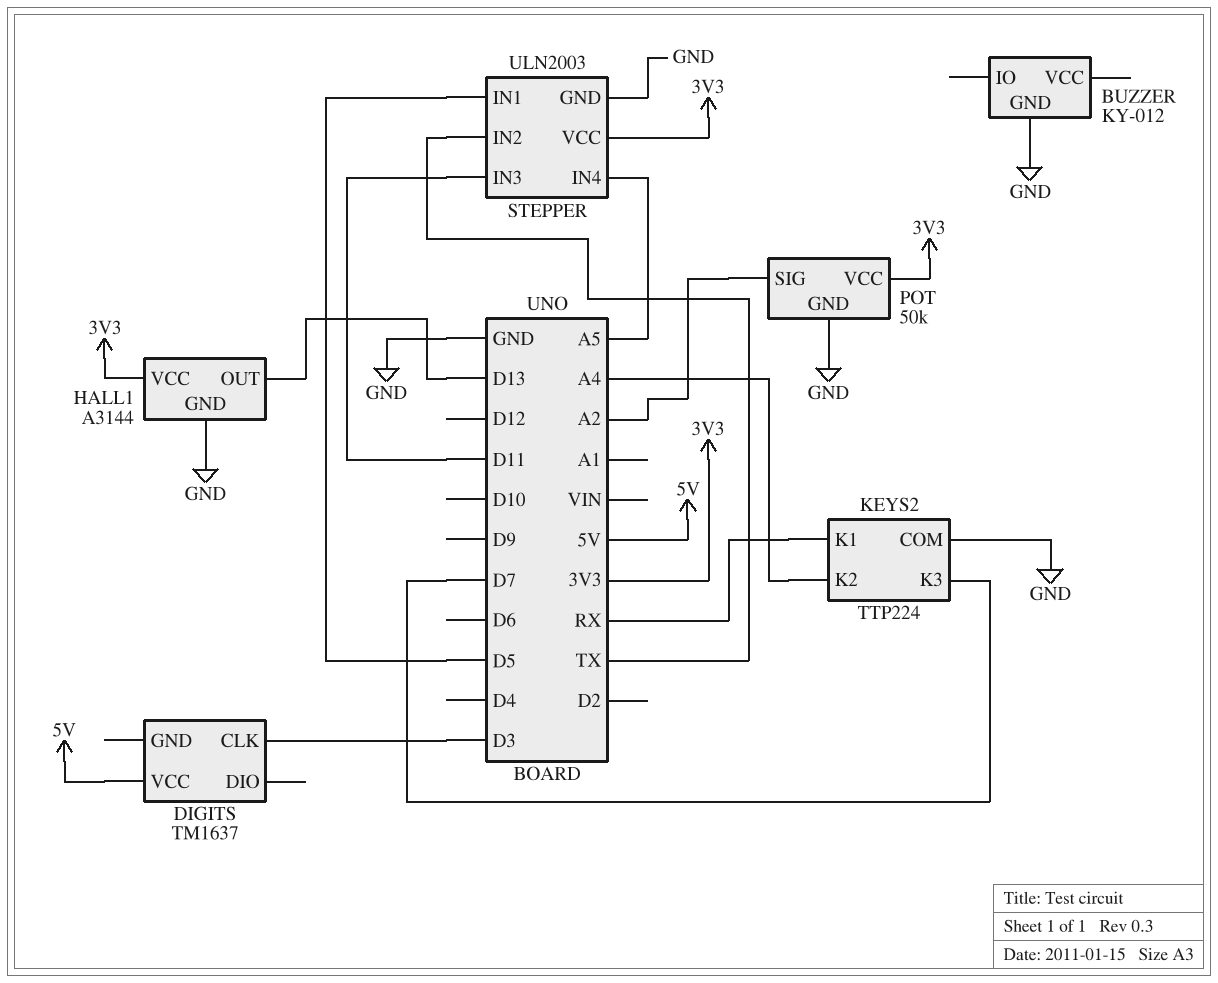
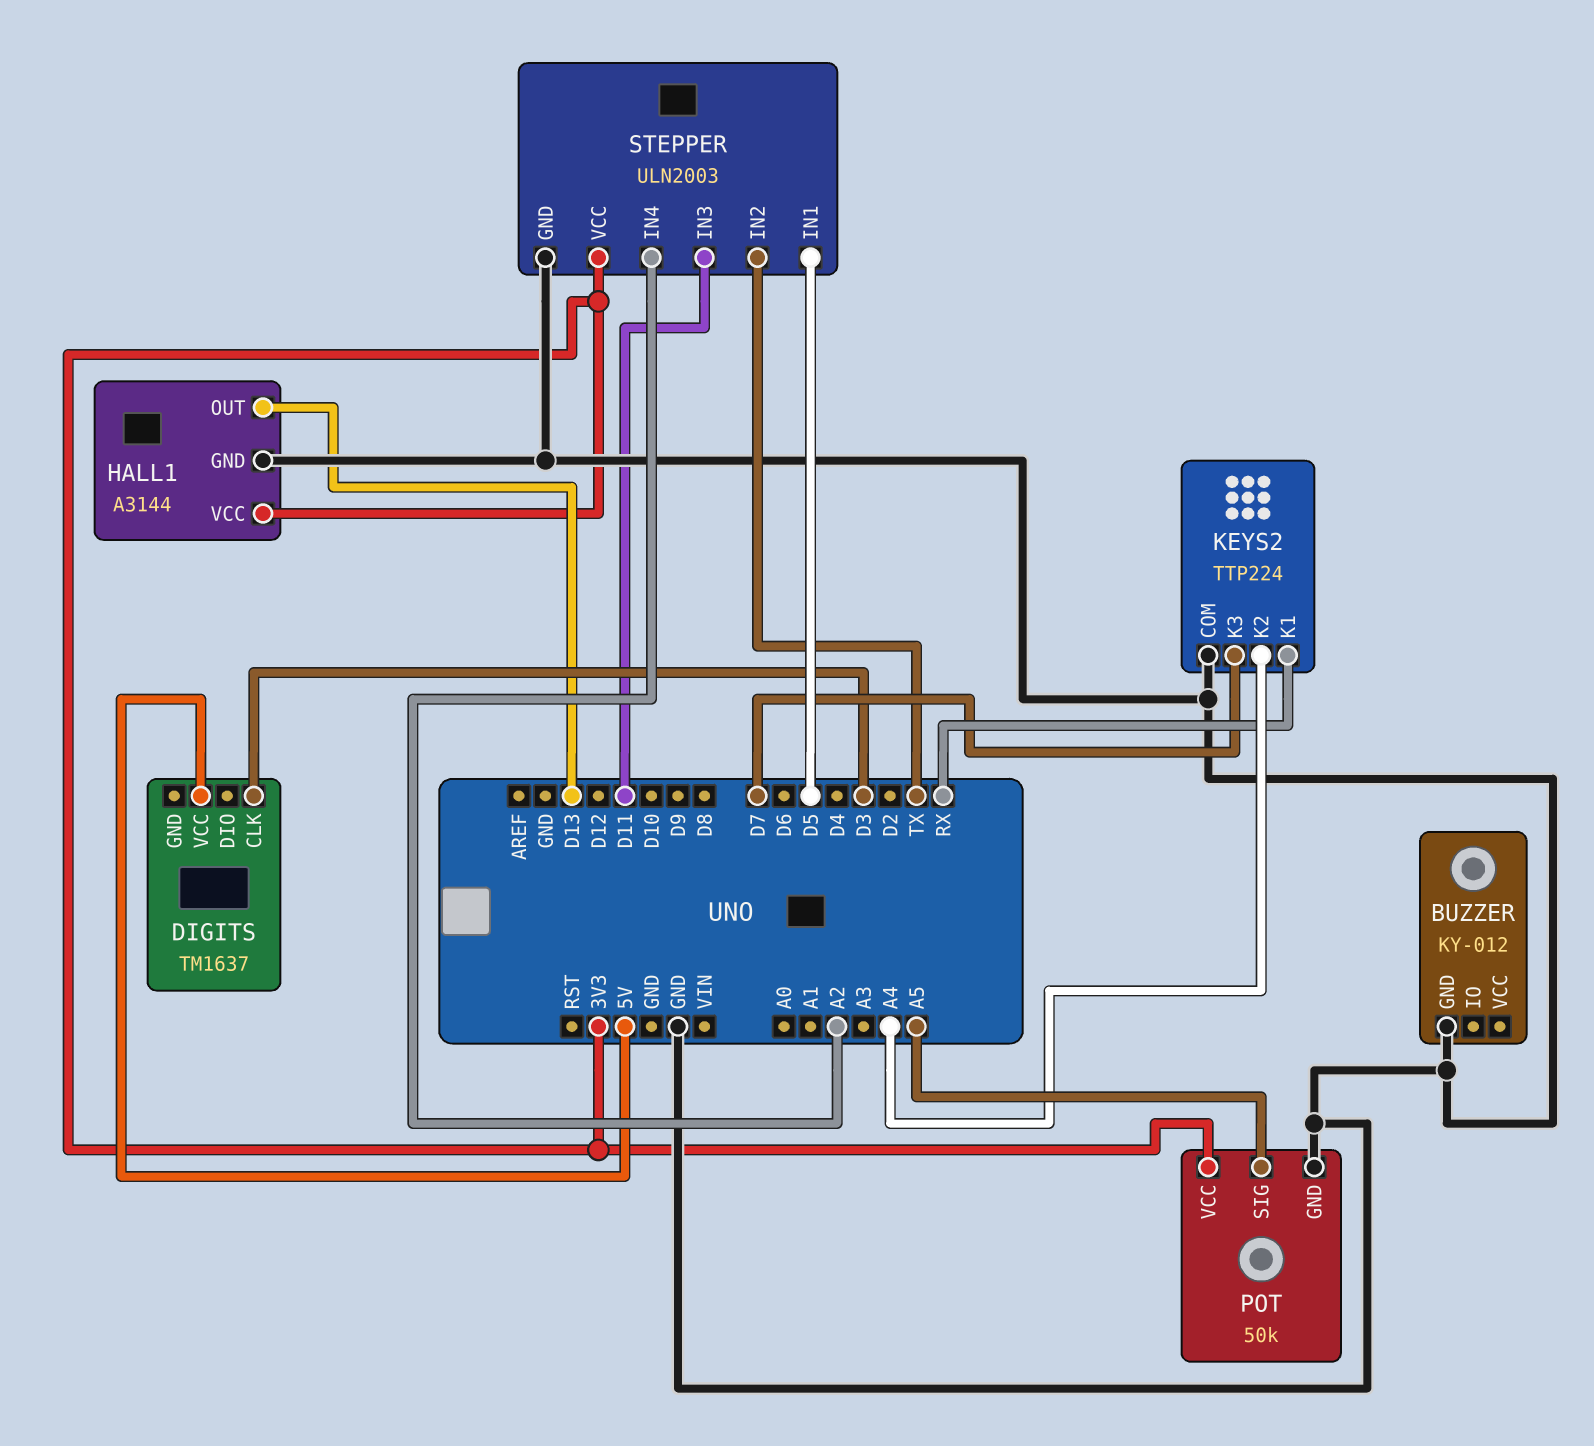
POT pin SIG: A2 -> A5
STEPPER pin IN4: A5 -> A2

